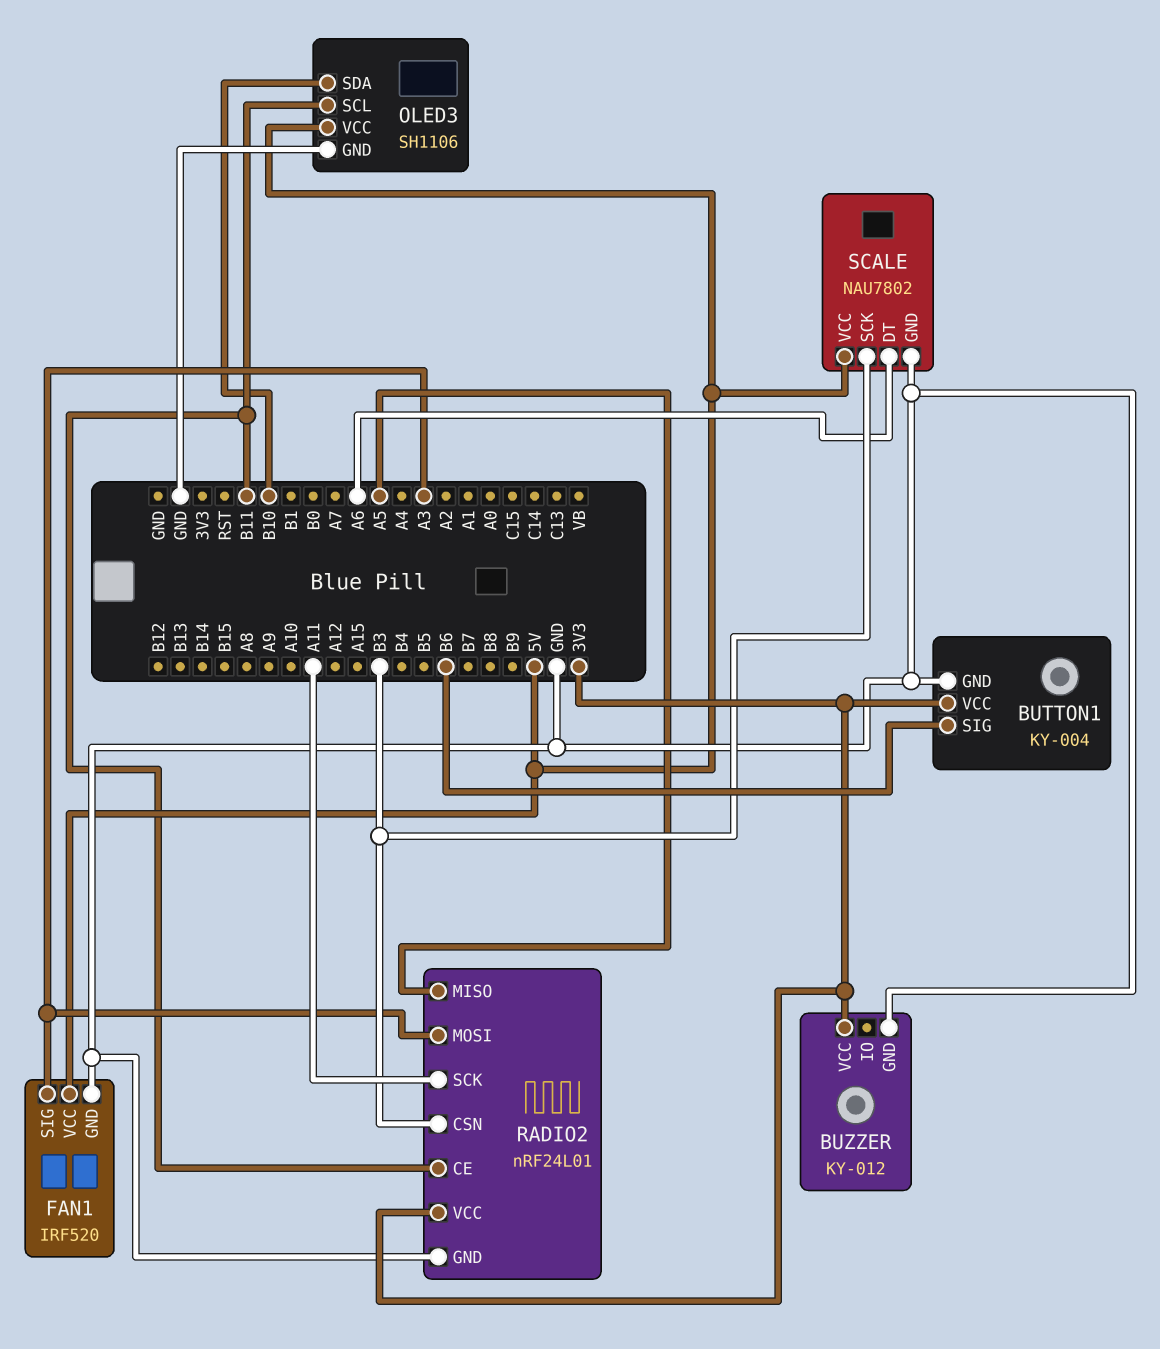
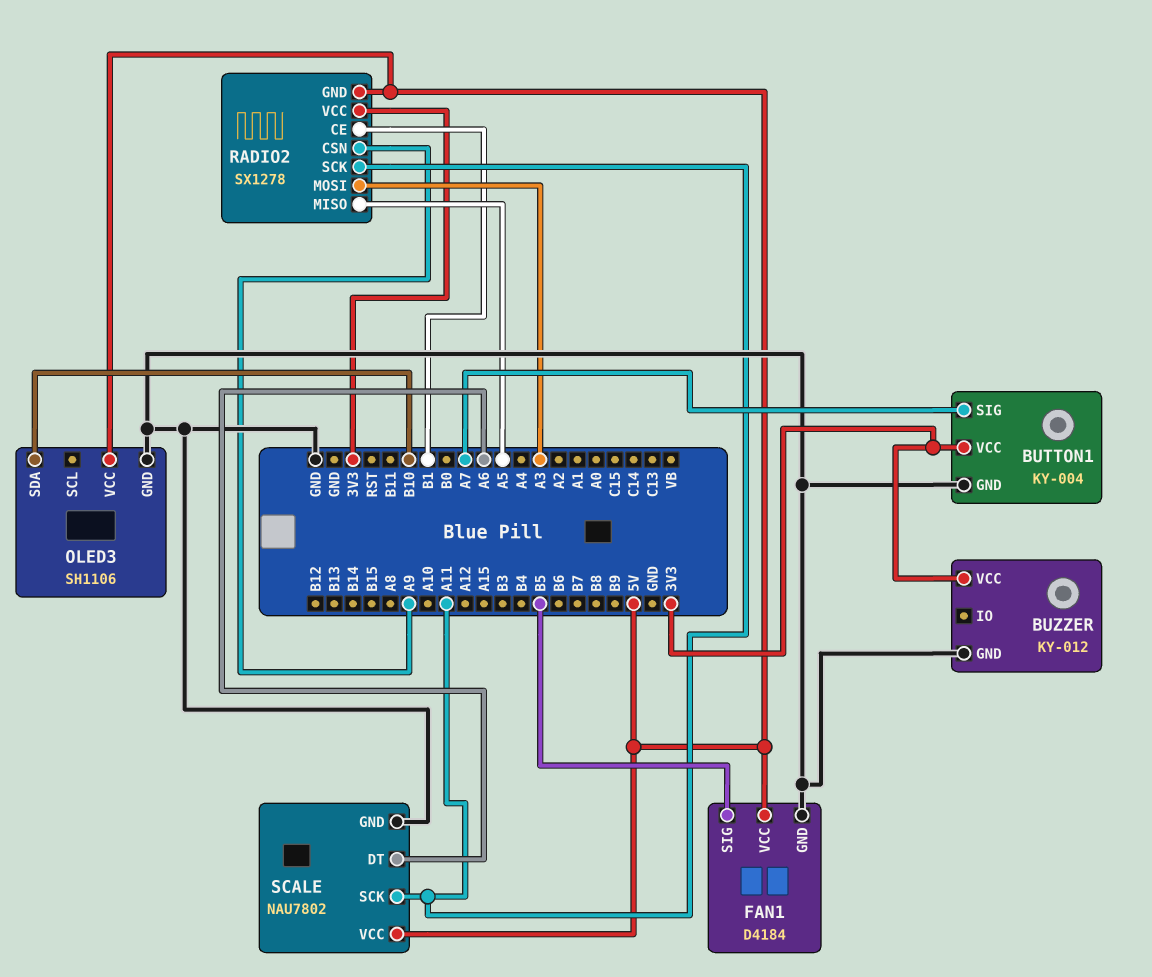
BUTTON1 pin SIG: B6 -> A7
FAN1: IRF520 -> D4184
FAN1 pin SIG: A3 -> B5
OLED3 pin SCL: B11 -> none
RADIO2: nRF24L01 -> SX1278
RADIO2 pin CE: B11 -> B1
RADIO2 pin CSN: B3 -> A9
RADIO2 pin GND: GND -> 5V
SCALE pin SCK: B3 -> A11

